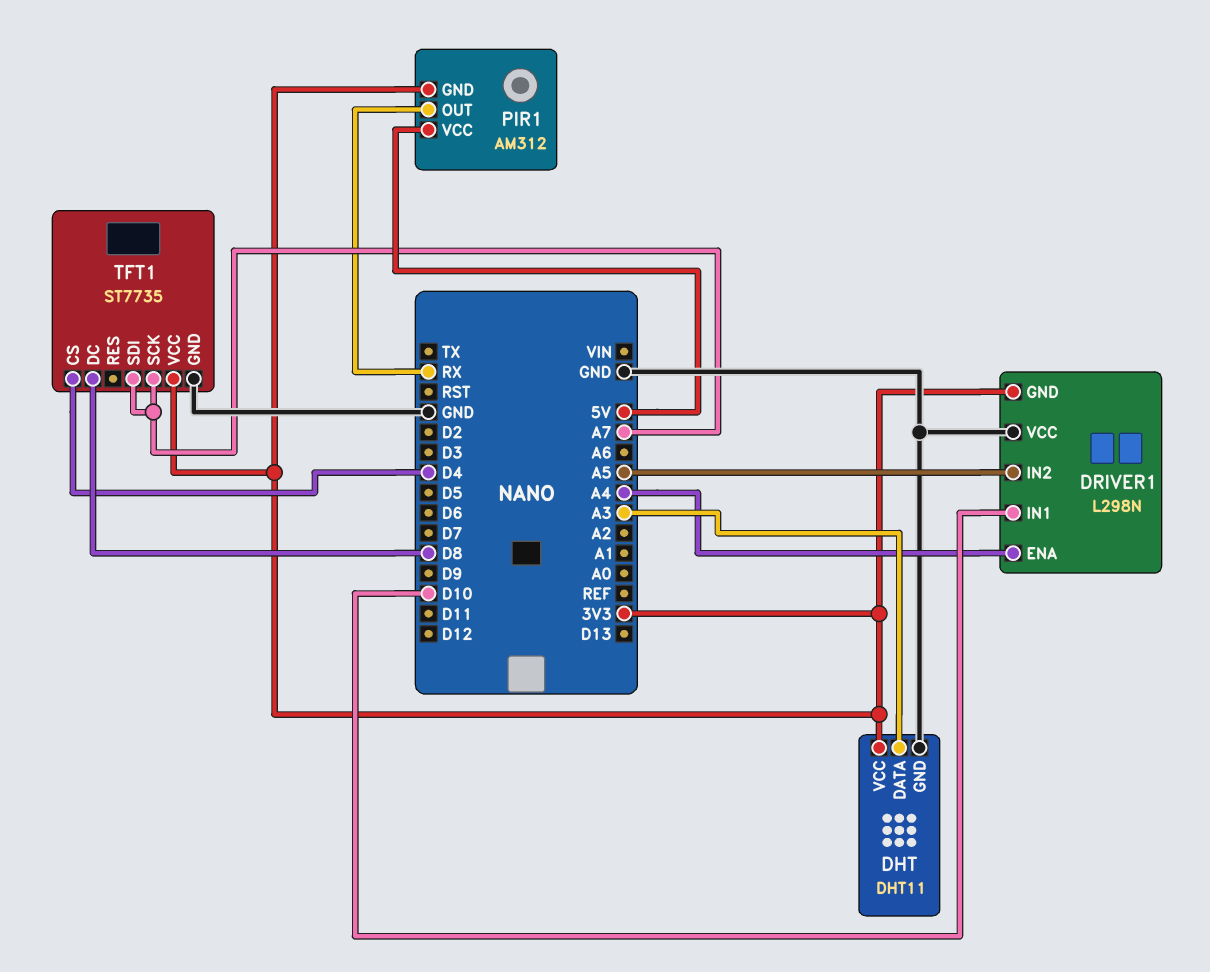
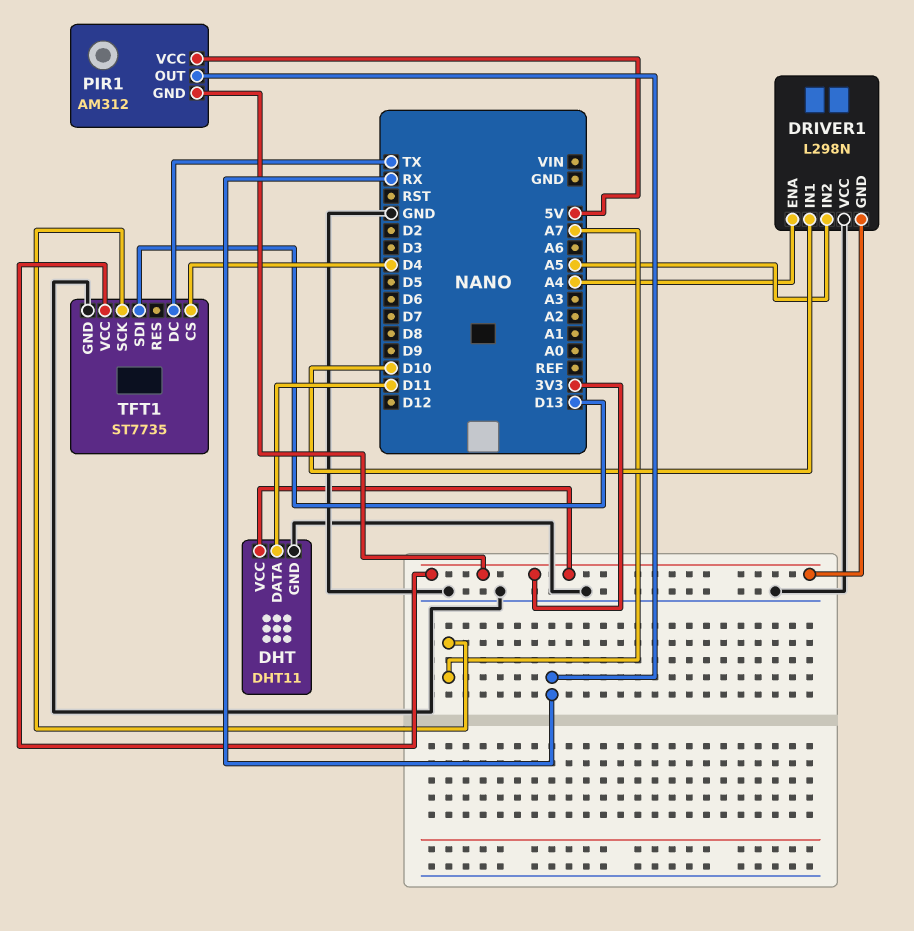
DHT pin DATA: A3 -> D11
TFT1 pin DC: D8 -> TX
TFT1 pin SDI: A7 -> D13

